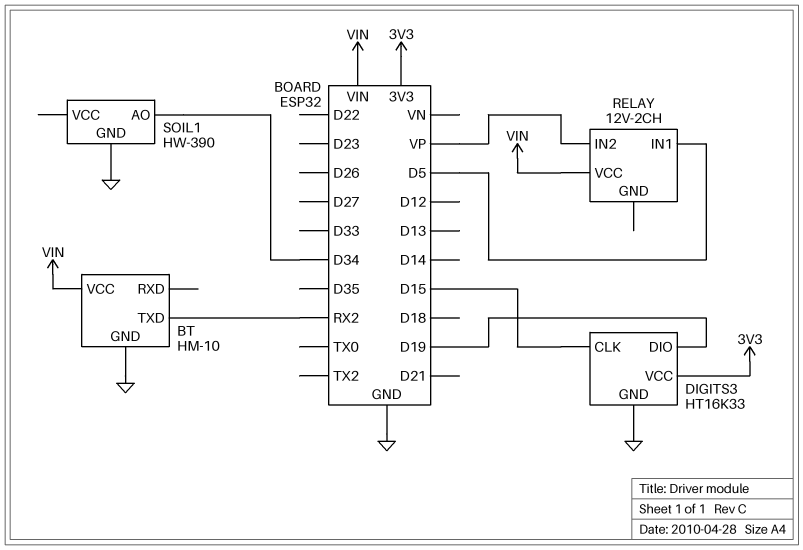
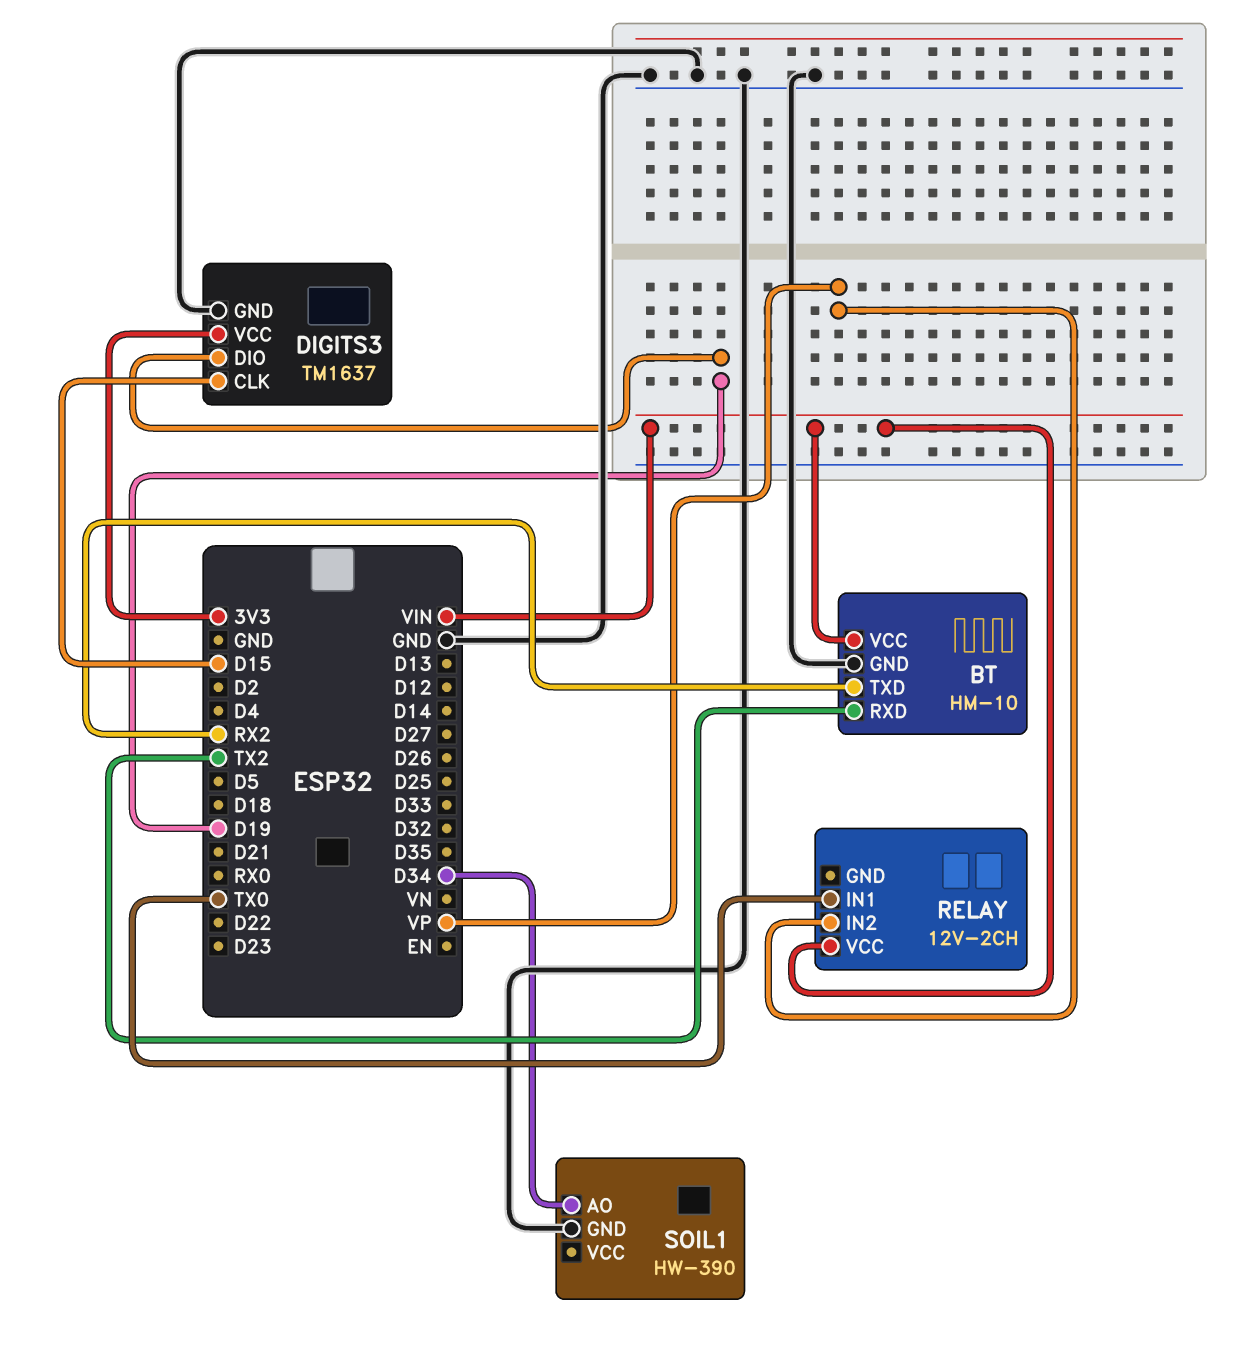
BT pin RXD: none -> TX2
DIGITS3: HT16K33 -> TM1637
RELAY pin IN1: D5 -> TX0

